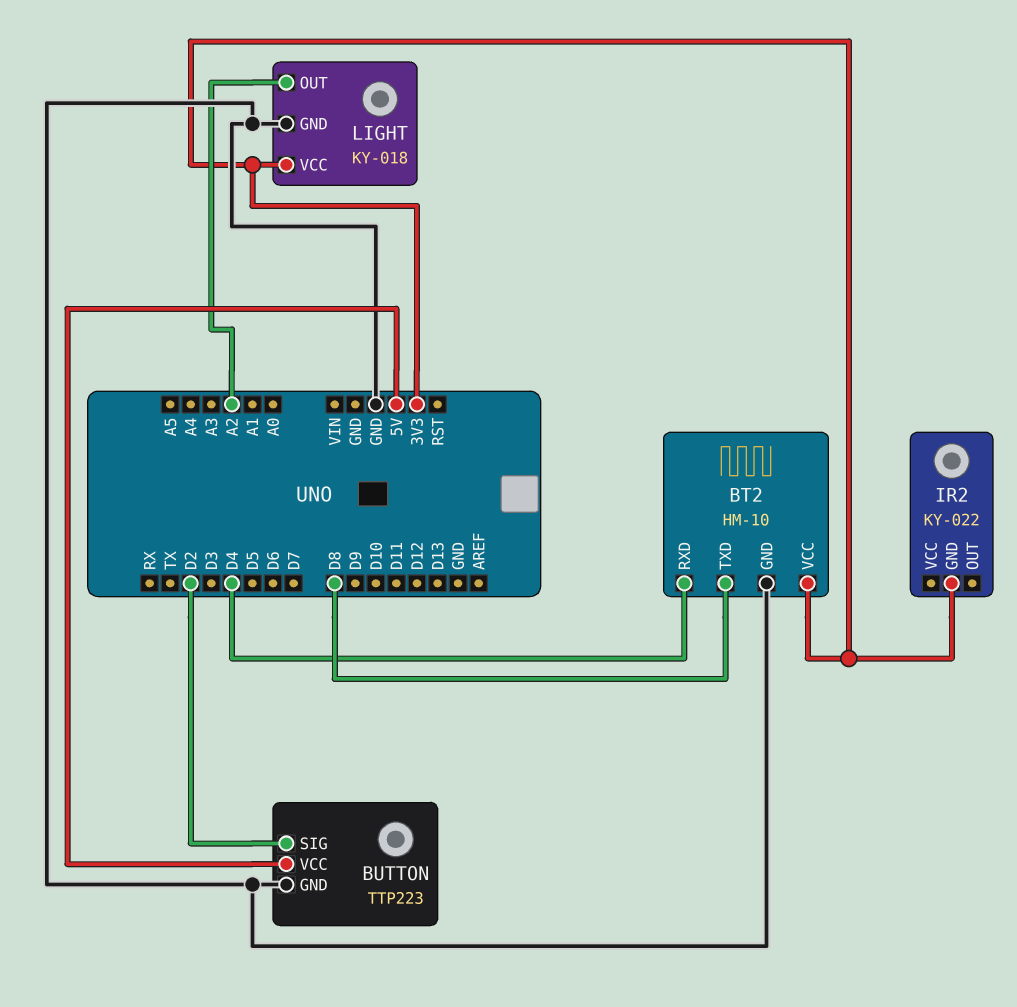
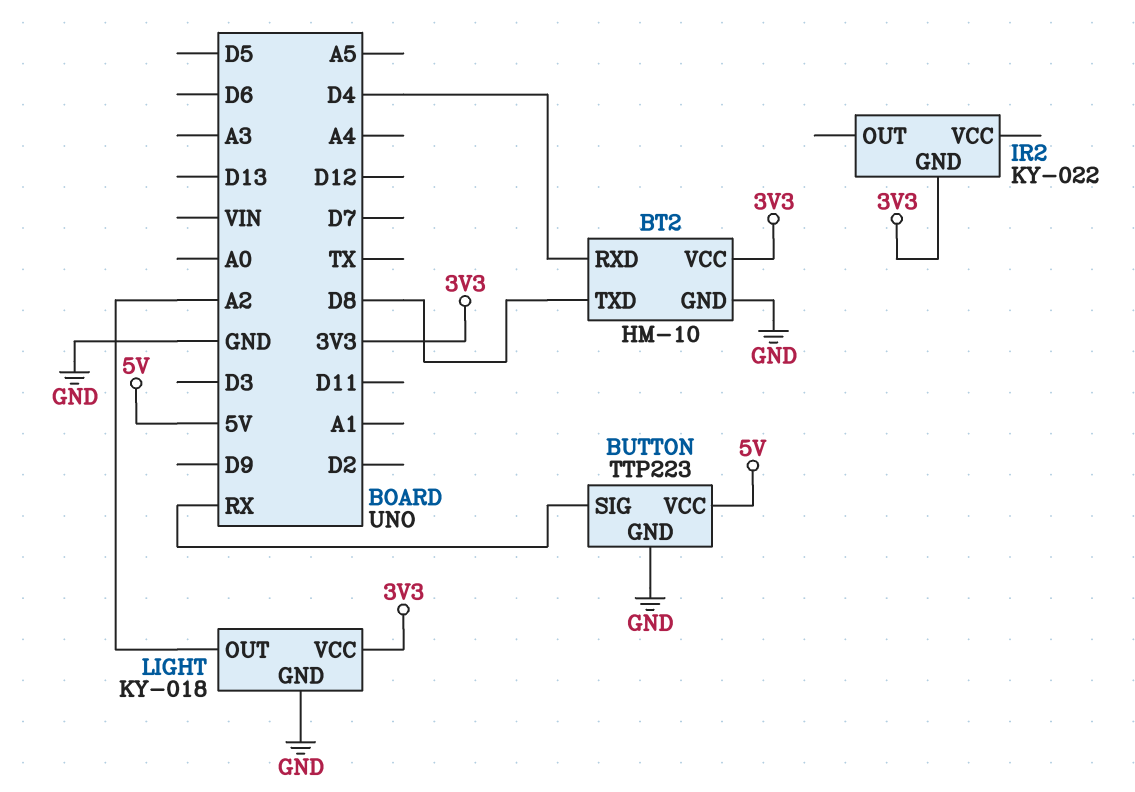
BUTTON pin SIG: D2 -> RX

